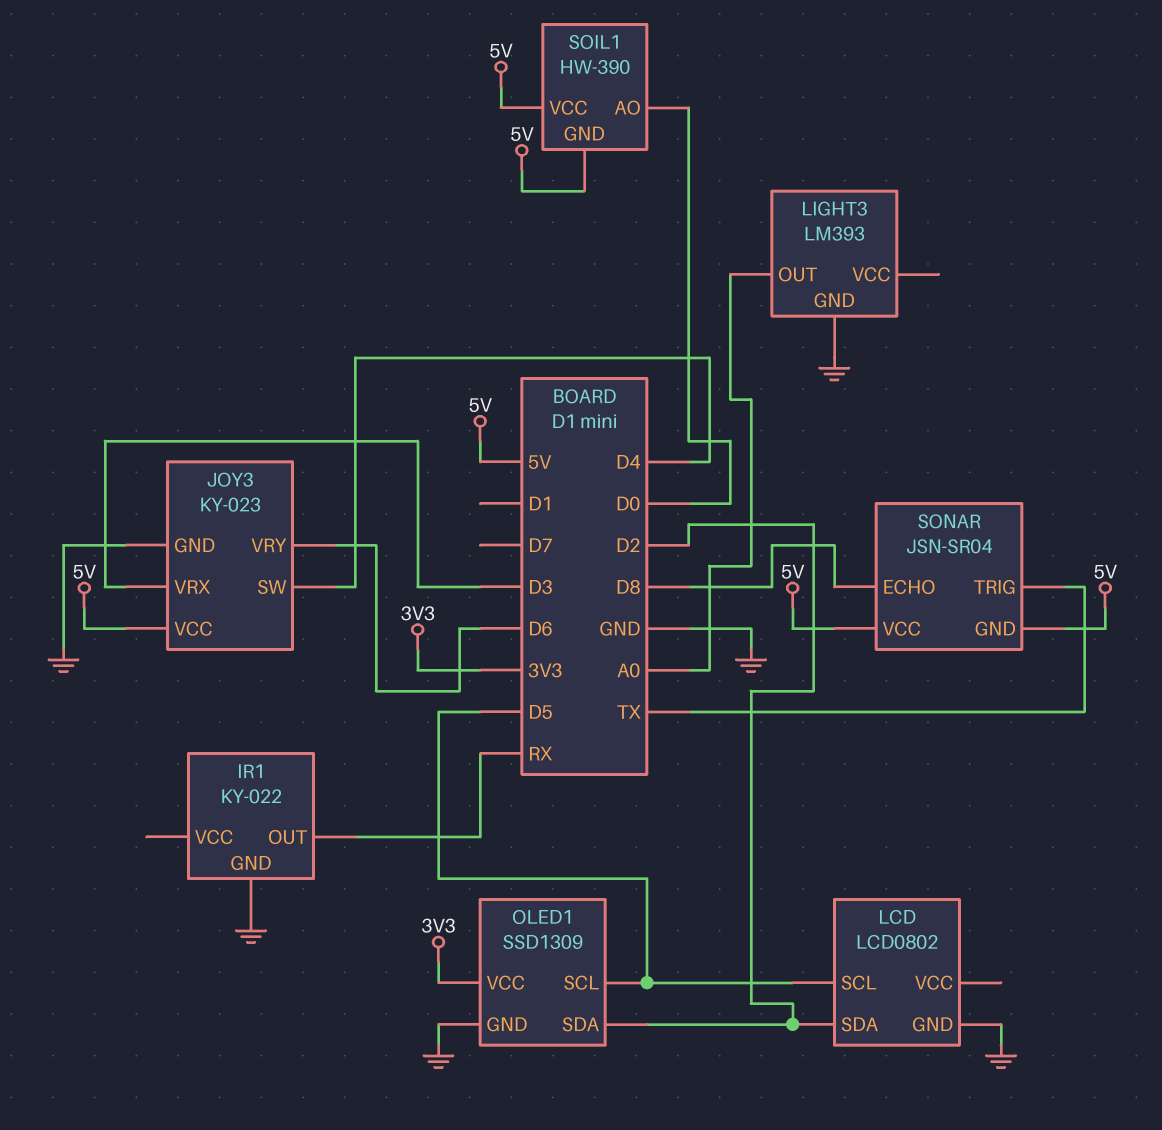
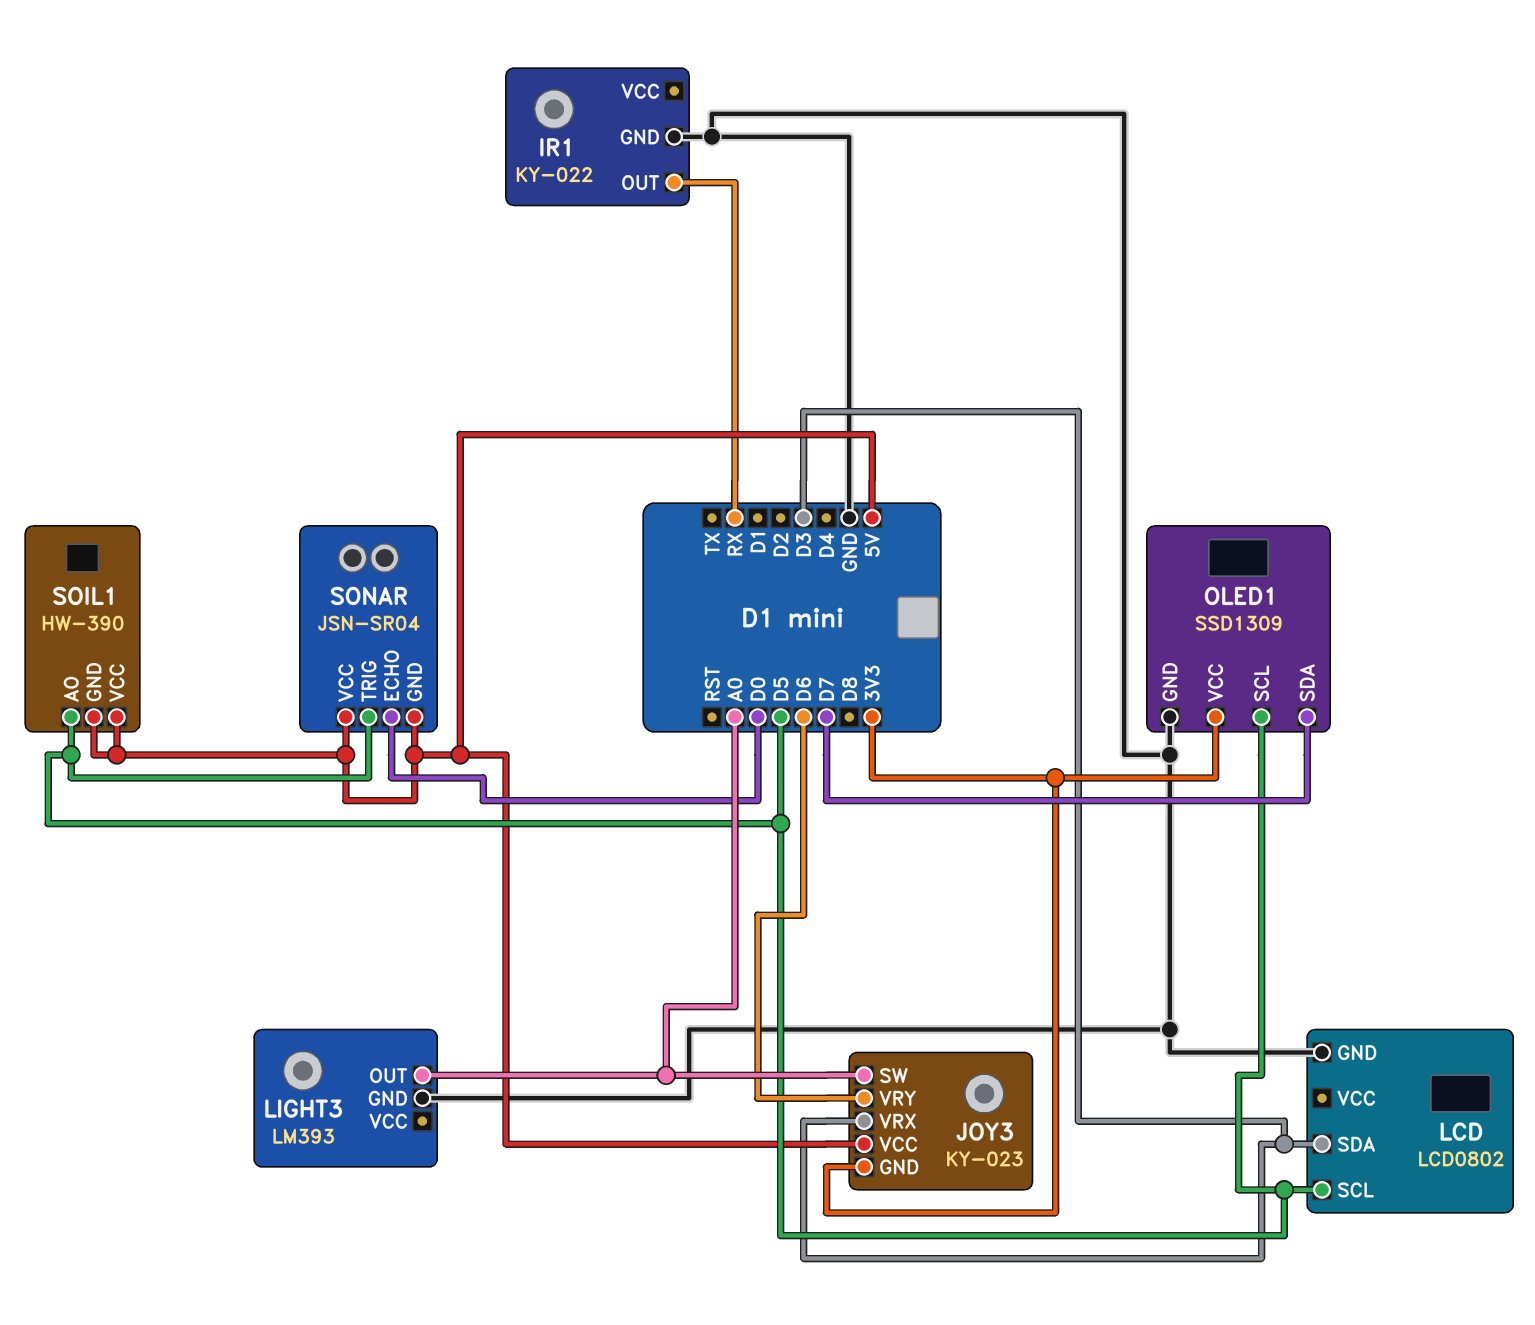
JOY3 pin GND: GND -> 3V3
JOY3 pin SW: D4 -> A0
LCD pin SDA: D2 -> D3
OLED1 pin SDA: D2 -> D7
SOIL1 pin AO: D0 -> D5
SONAR pin ECHO: D8 -> D0
SONAR pin TRIG: TX -> D5

